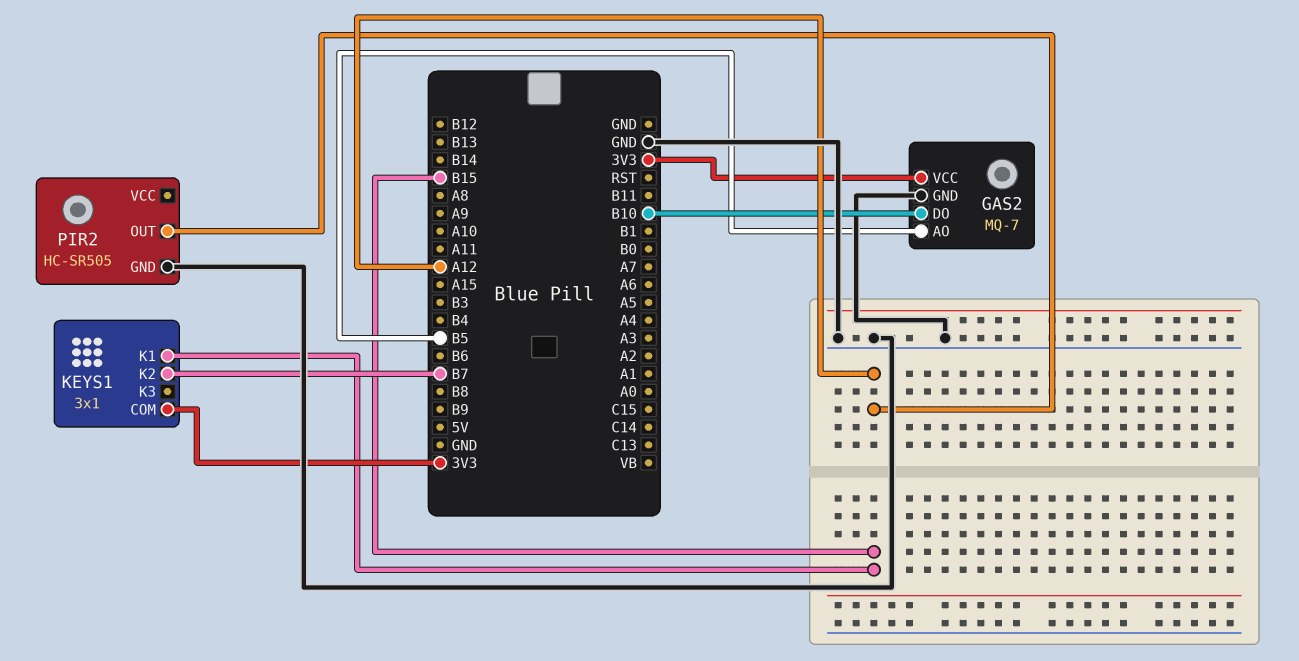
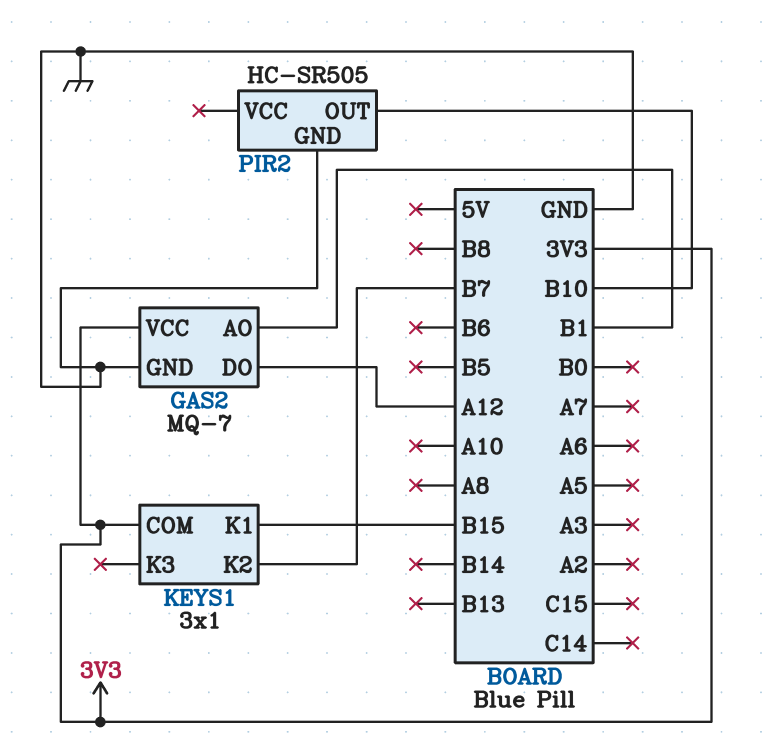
GAS2 pin AO: B5 -> B1
GAS2 pin DO: B10 -> A12
PIR2 pin OUT: A12 -> B10

